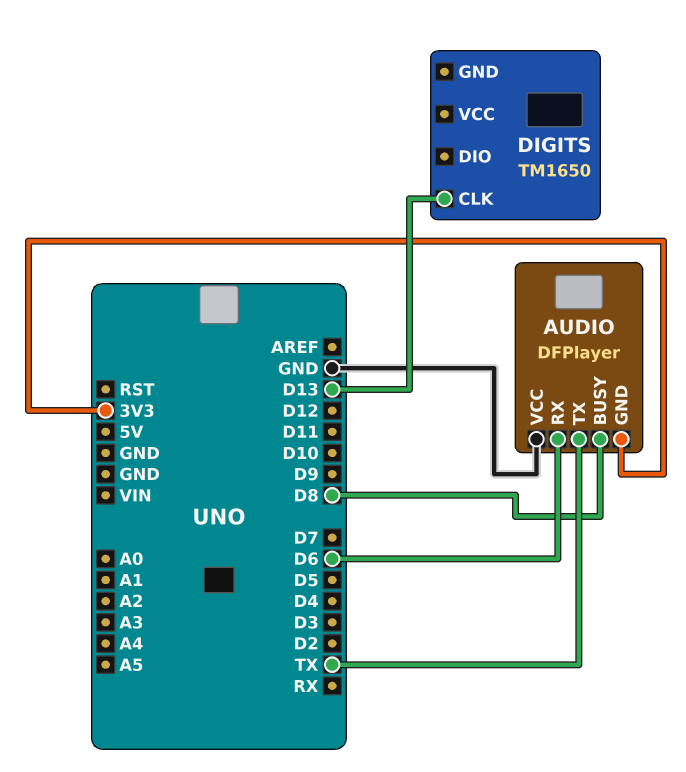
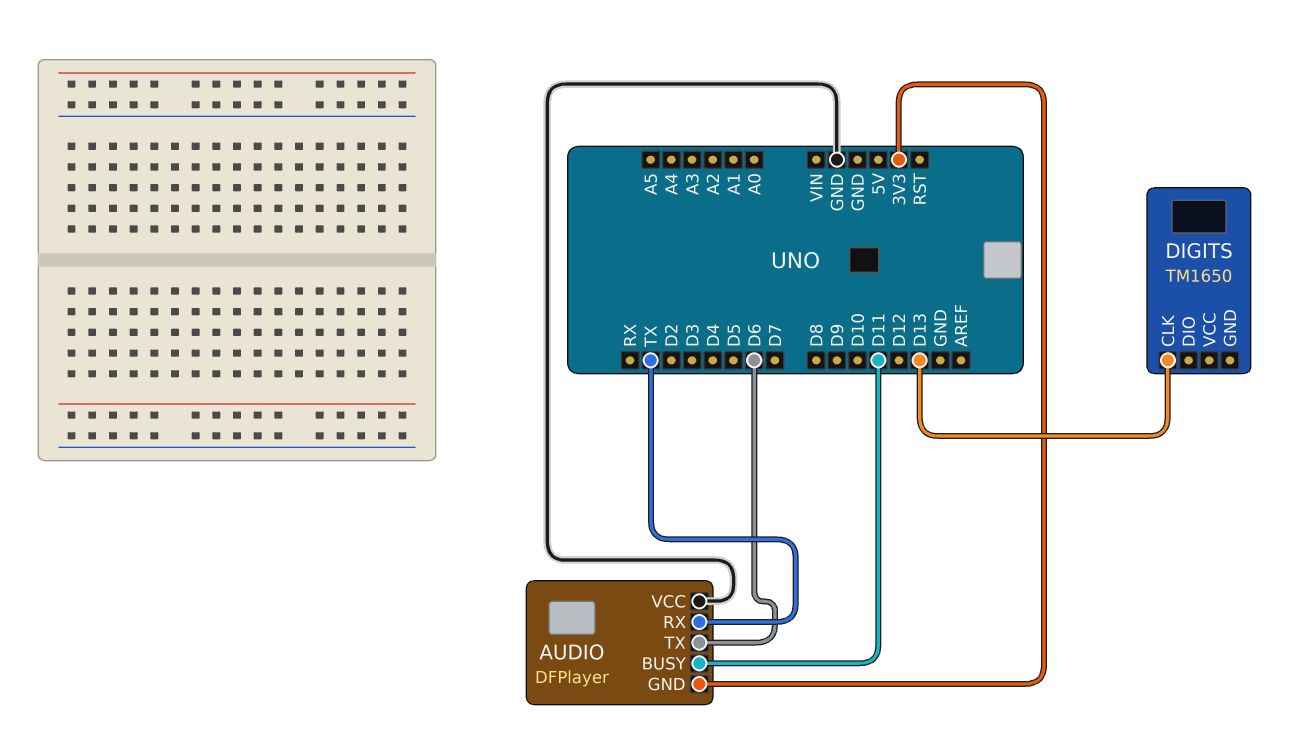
AUDIO pin BUSY: D8 -> D11
AUDIO pin RX: D6 -> TX
AUDIO pin TX: TX -> D6

